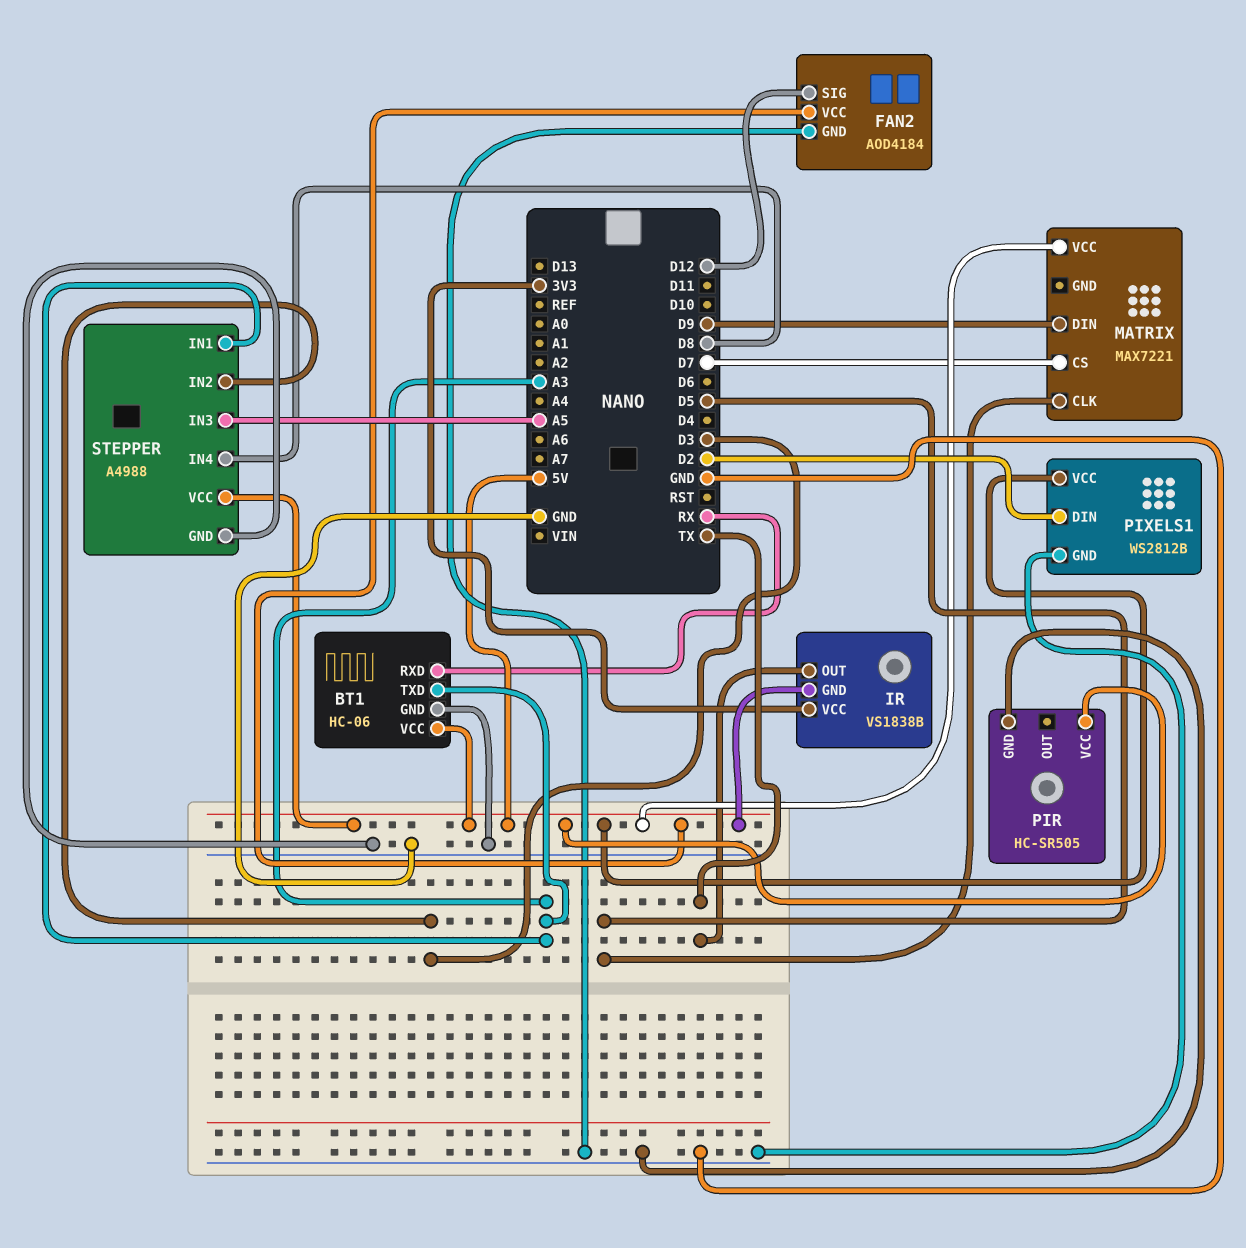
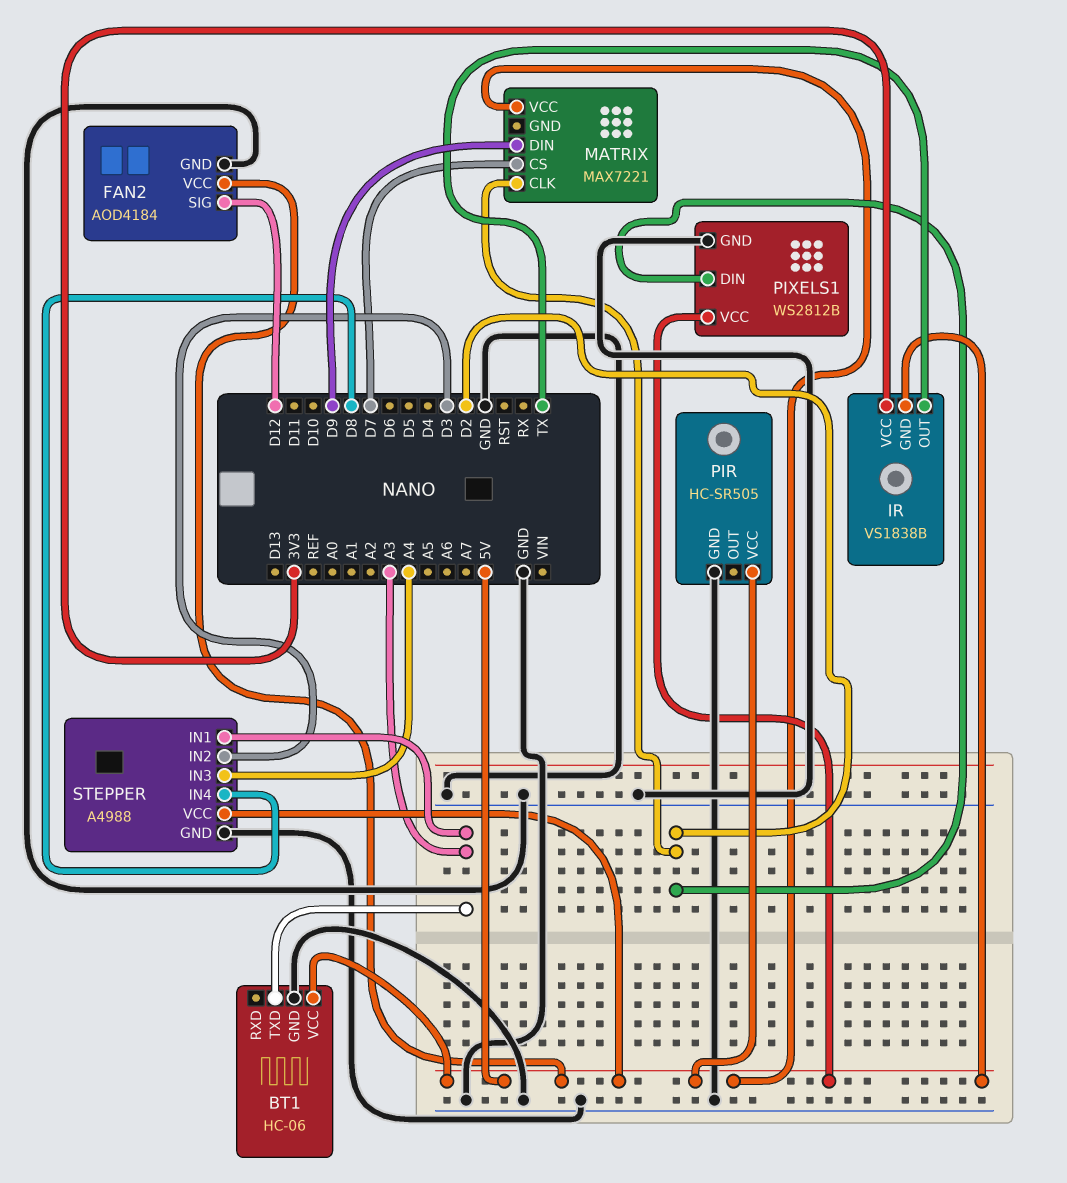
BT1 pin RXD: RX -> none
MATRIX pin CLK: D5 -> D2
STEPPER pin IN3: A5 -> A4

